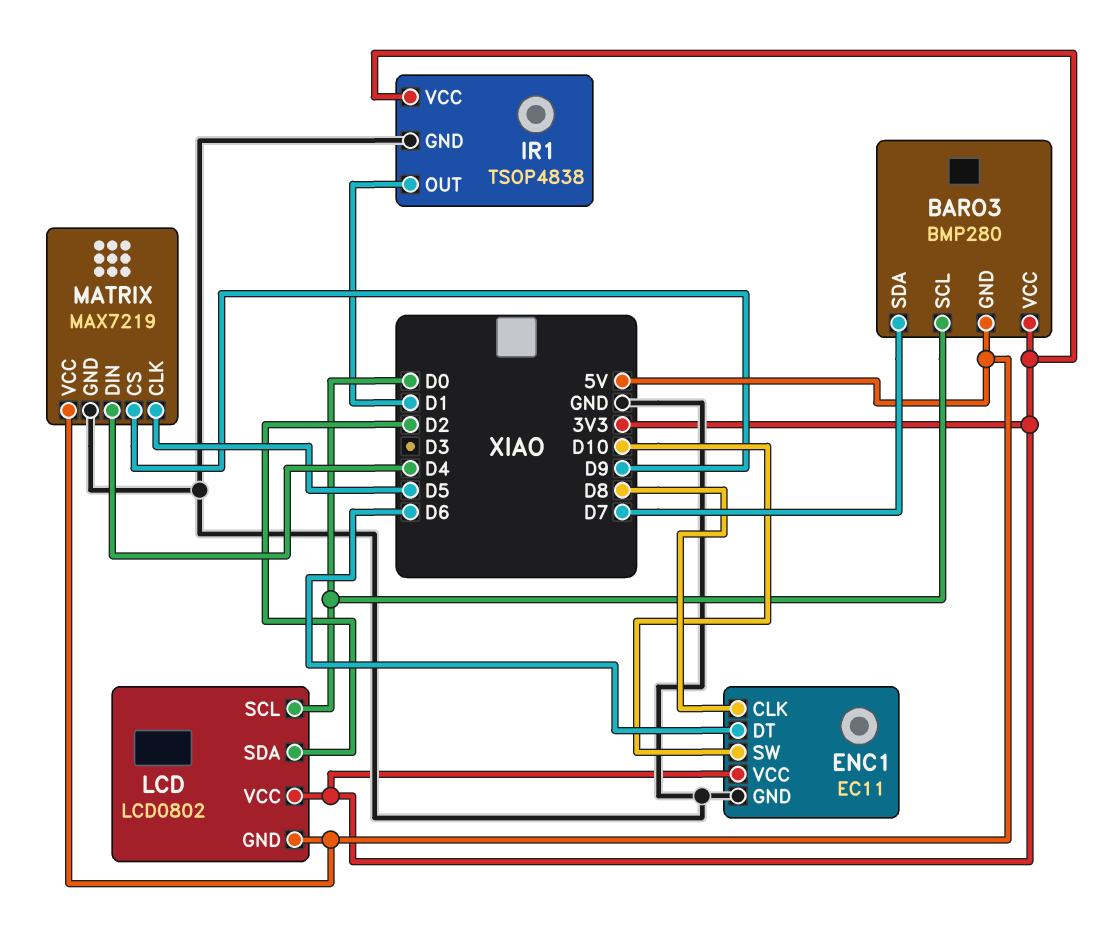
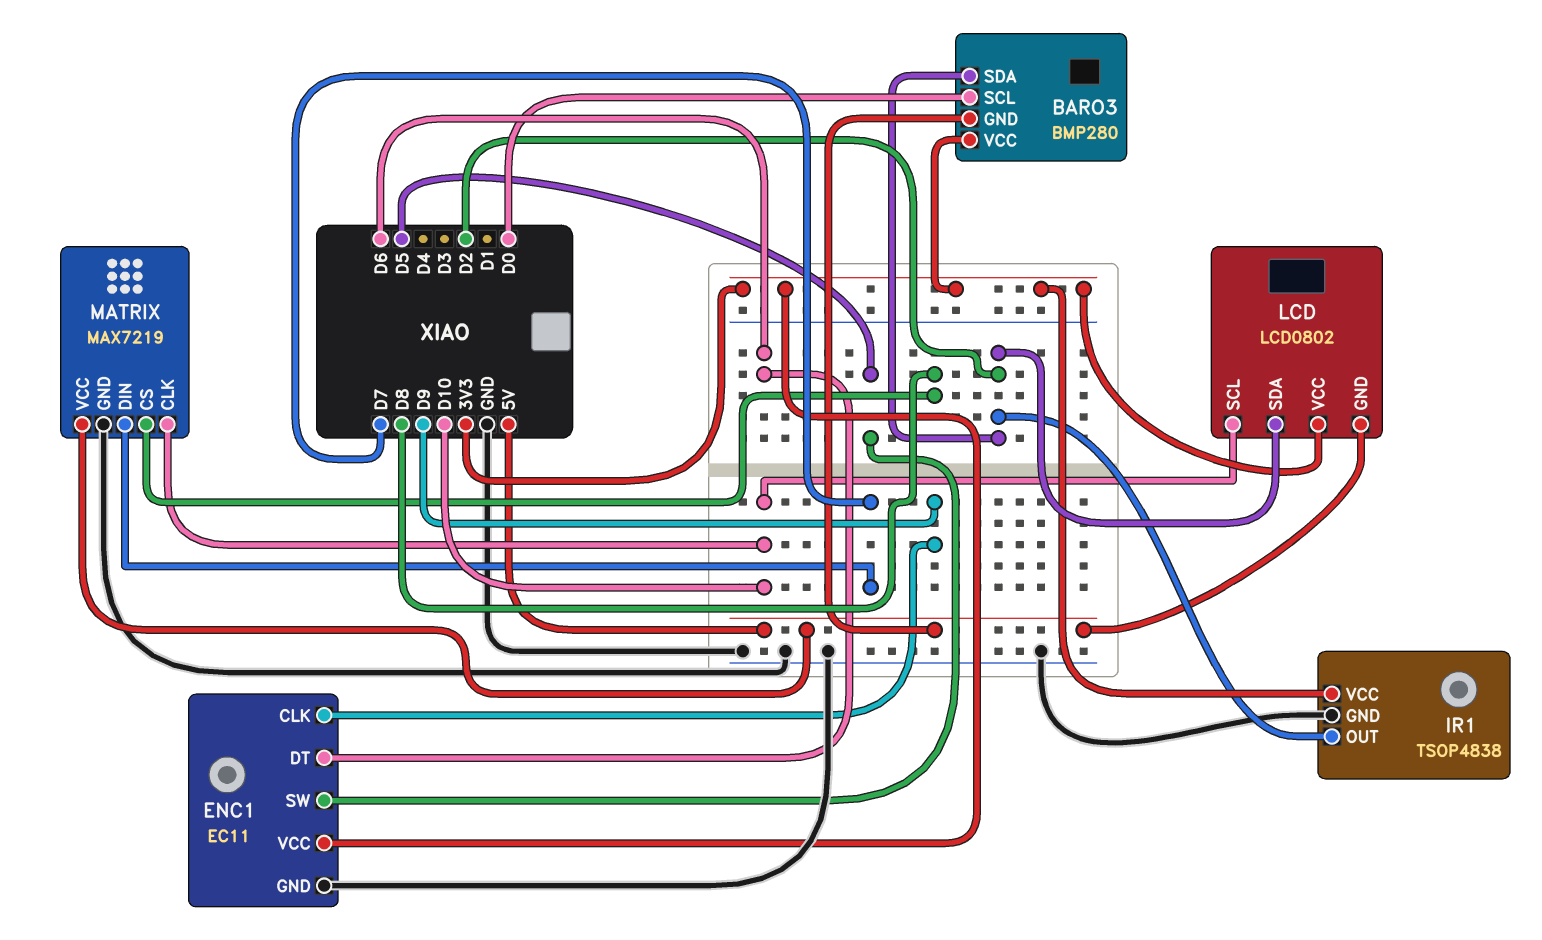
BARO3 pin SDA: D7 -> D2
ENC1 pin CLK: D8 -> D9
ENC1 pin SW: D10 -> D5
IR1 pin OUT: D1 -> D2
LCD pin SCL: D0 -> D10
MATRIX pin CLK: D5 -> D10
MATRIX pin CS: D9 -> D8
MATRIX pin DIN: D4 -> D7

